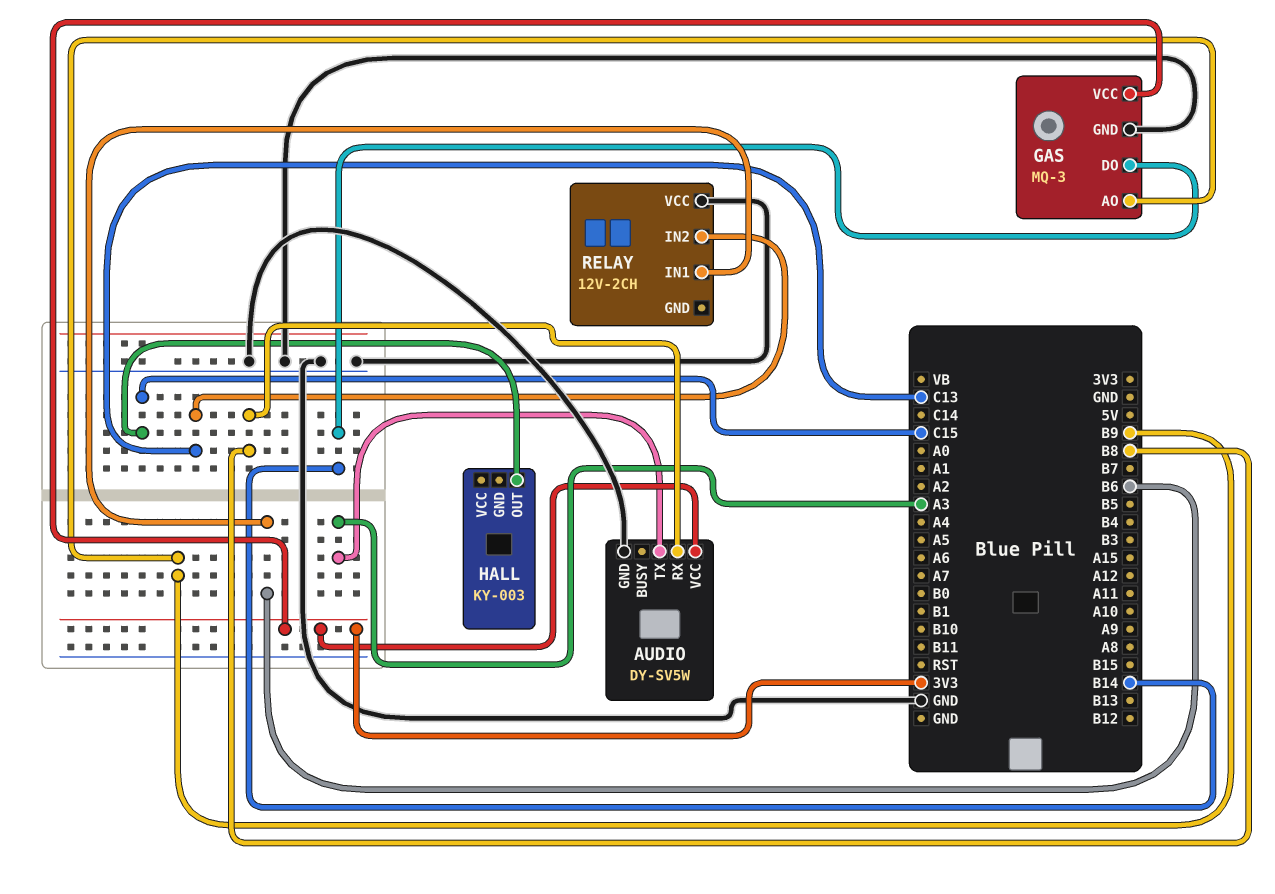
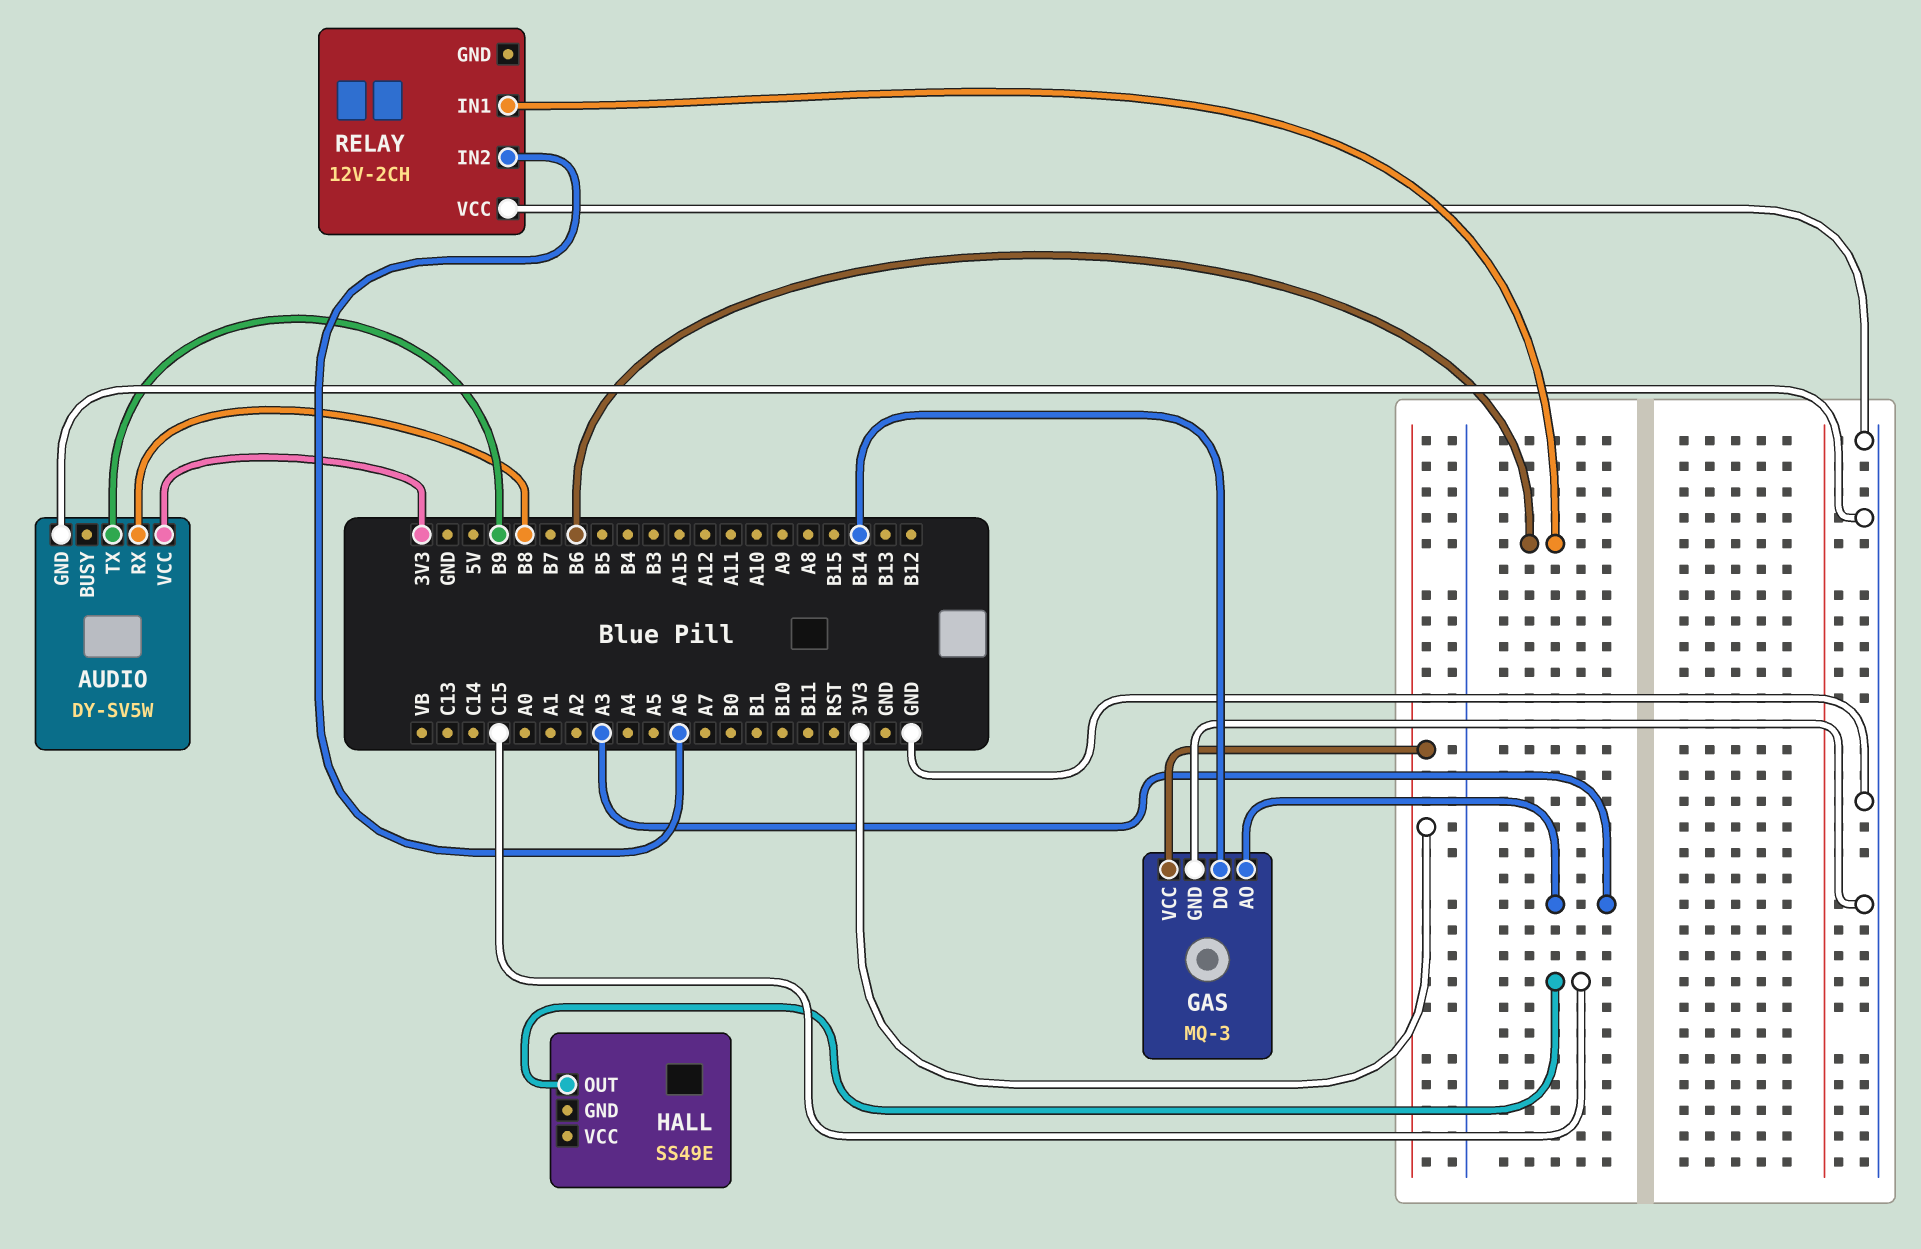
AUDIO pin TX: A3 -> B9
GAS pin AO: B9 -> A3
HALL: KY-003 -> SS49E
RELAY pin IN2: C13 -> A6

